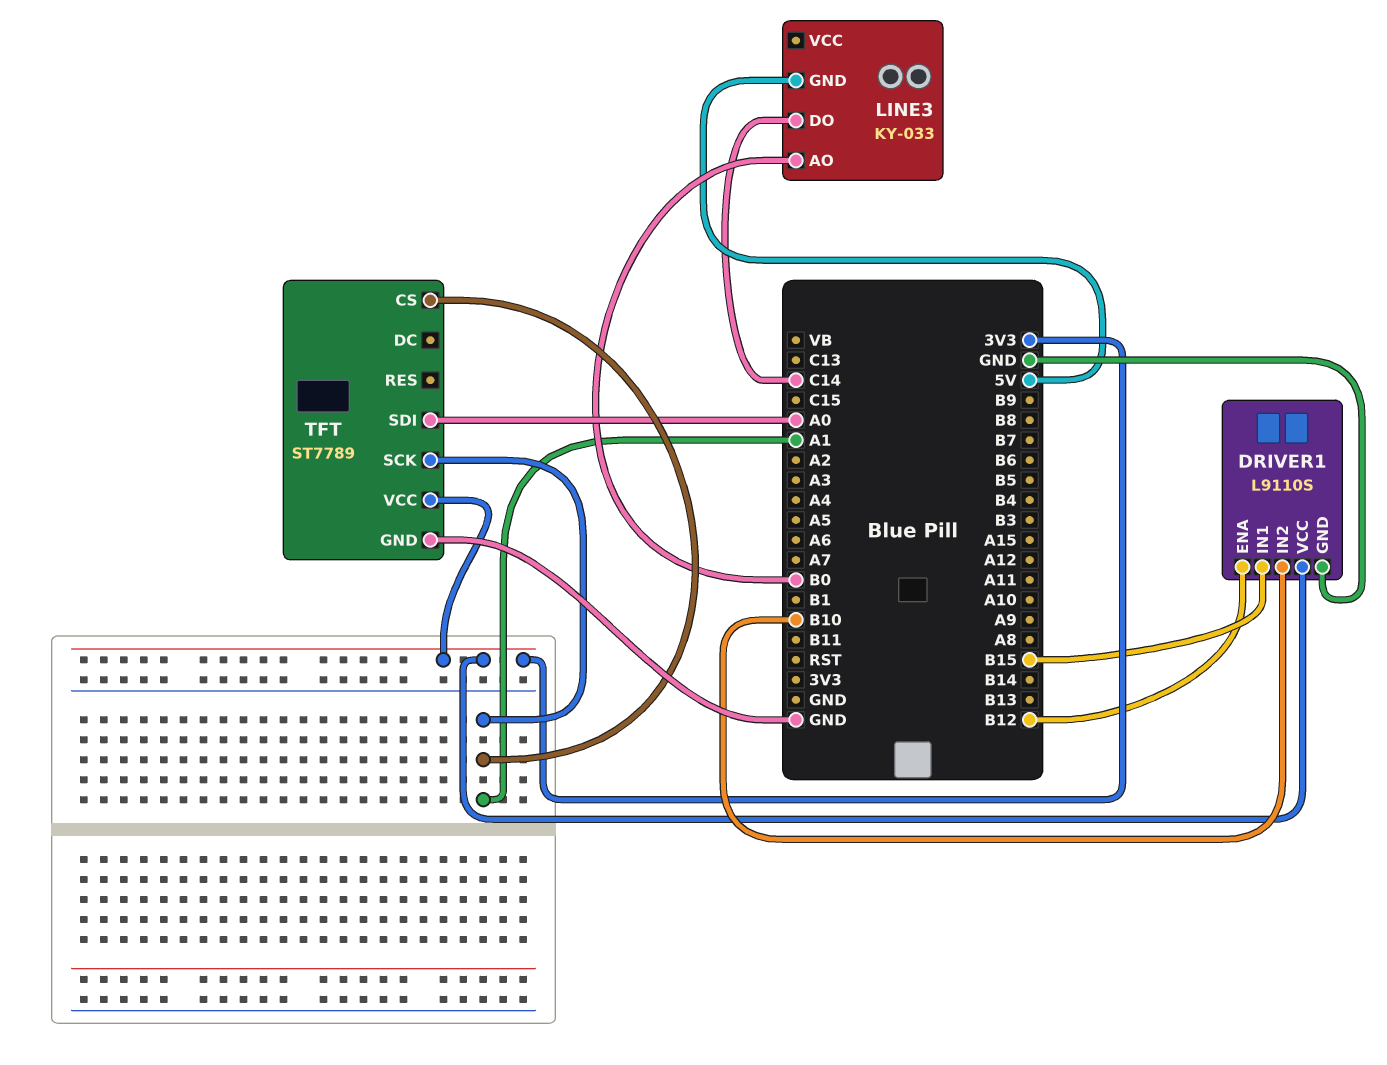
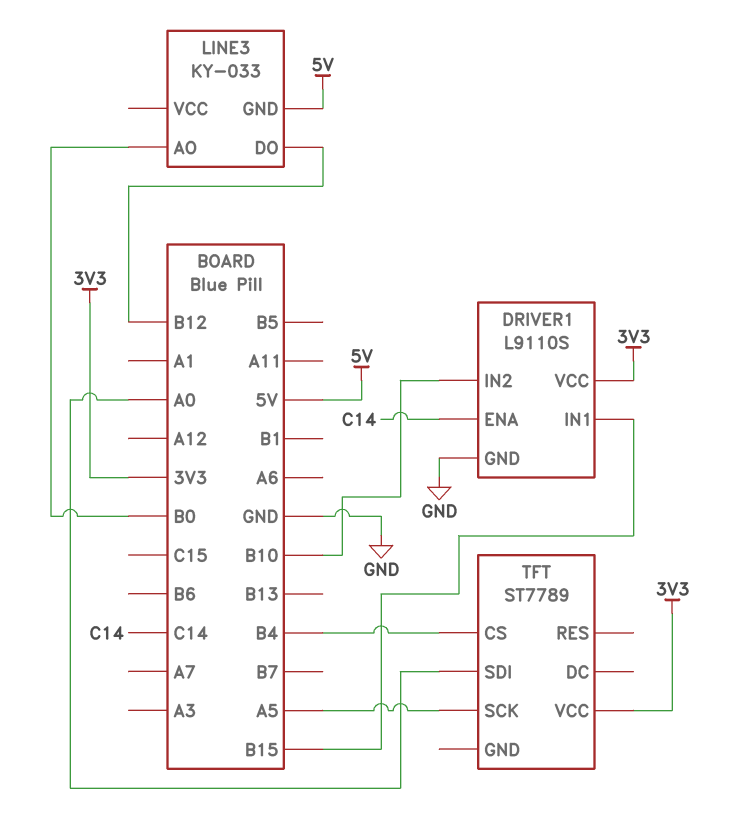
DRIVER1 pin ENA: B12 -> C14
LINE3 pin DO: C14 -> B12
TFT pin CS: A1 -> B4
TFT pin GND: GND -> none
TFT pin SCK: A1 -> A5

